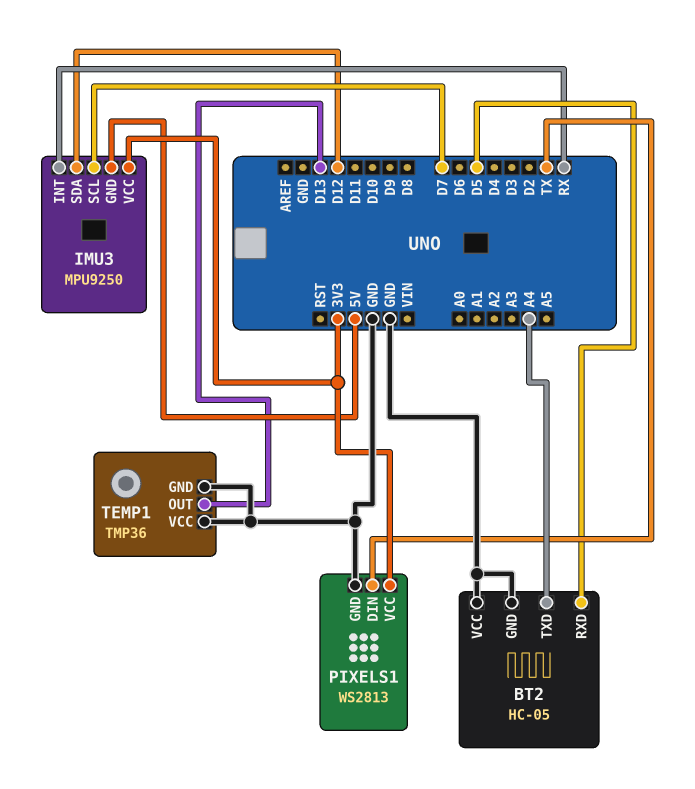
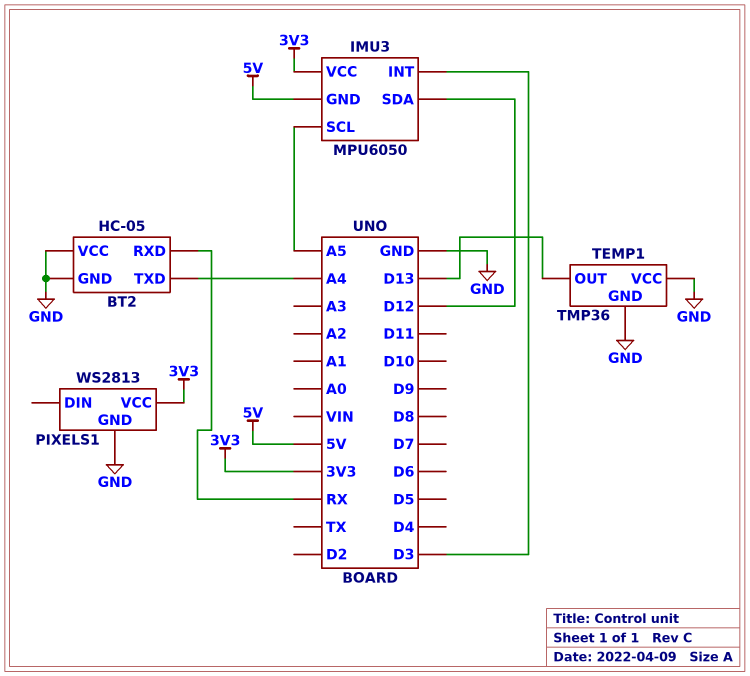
BT2 pin RXD: D5 -> RX
IMU3: MPU9250 -> MPU6050
IMU3 pin INT: RX -> D3
IMU3 pin SCL: D7 -> A5
PIXELS1 pin DIN: TX -> none

